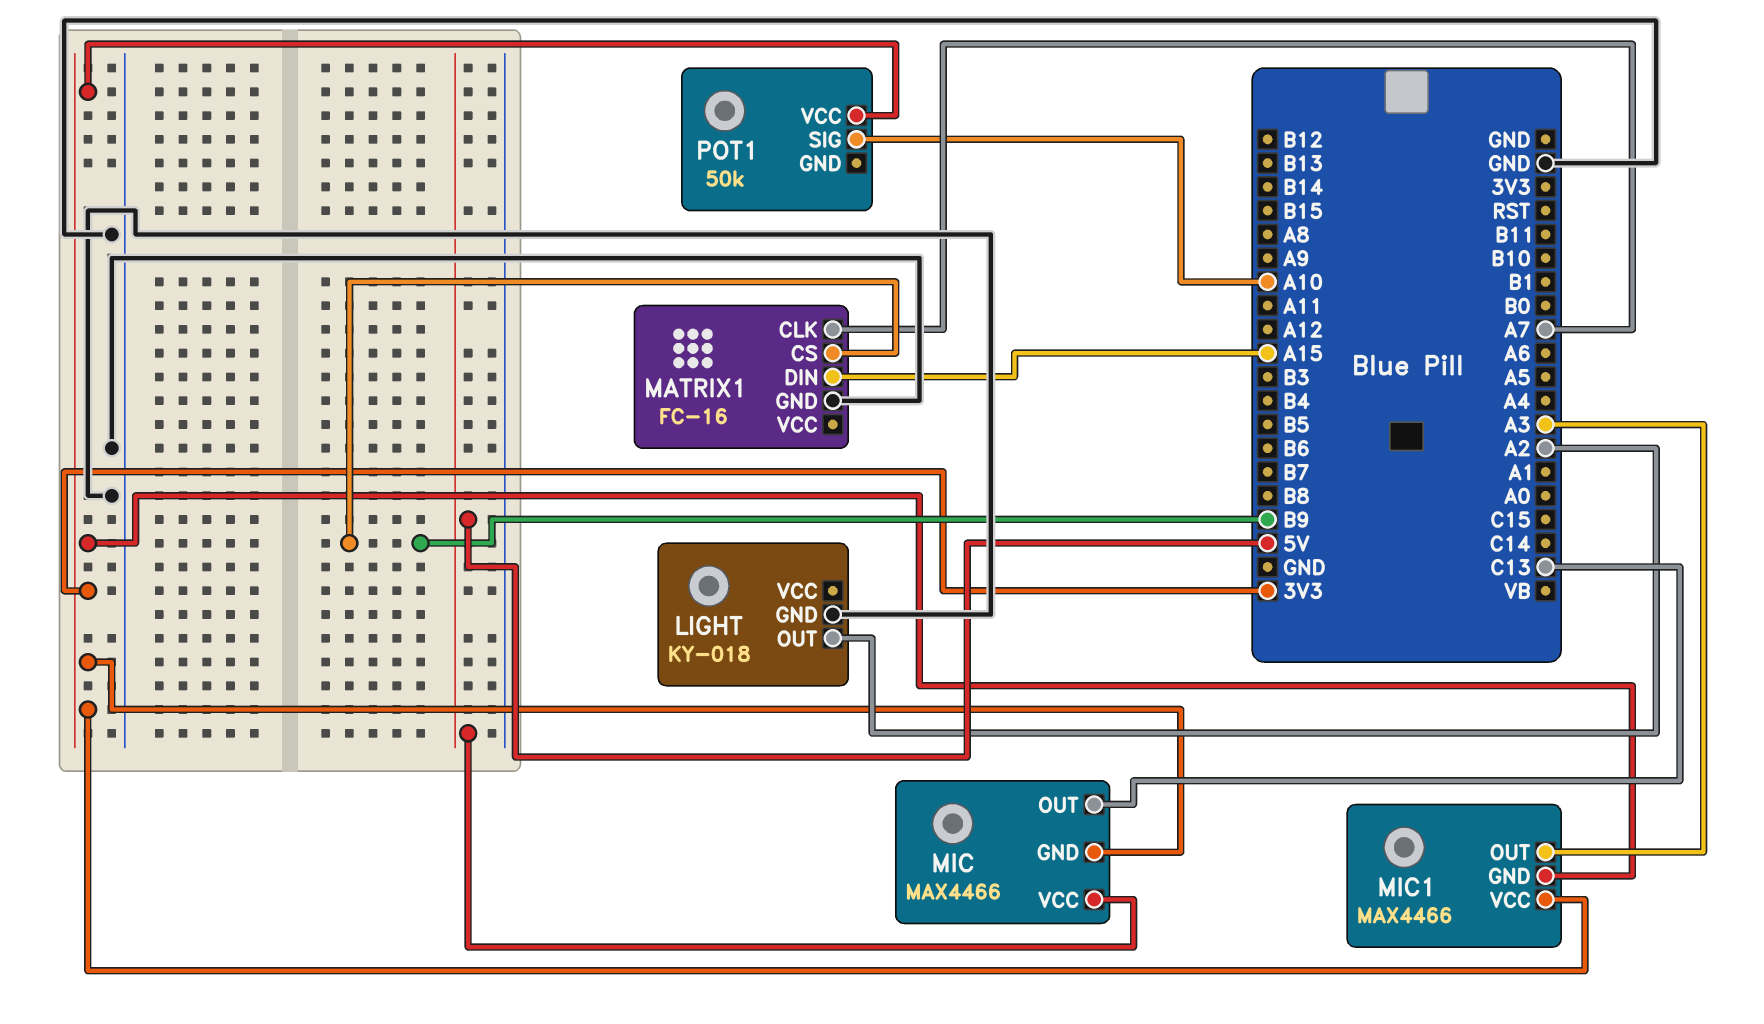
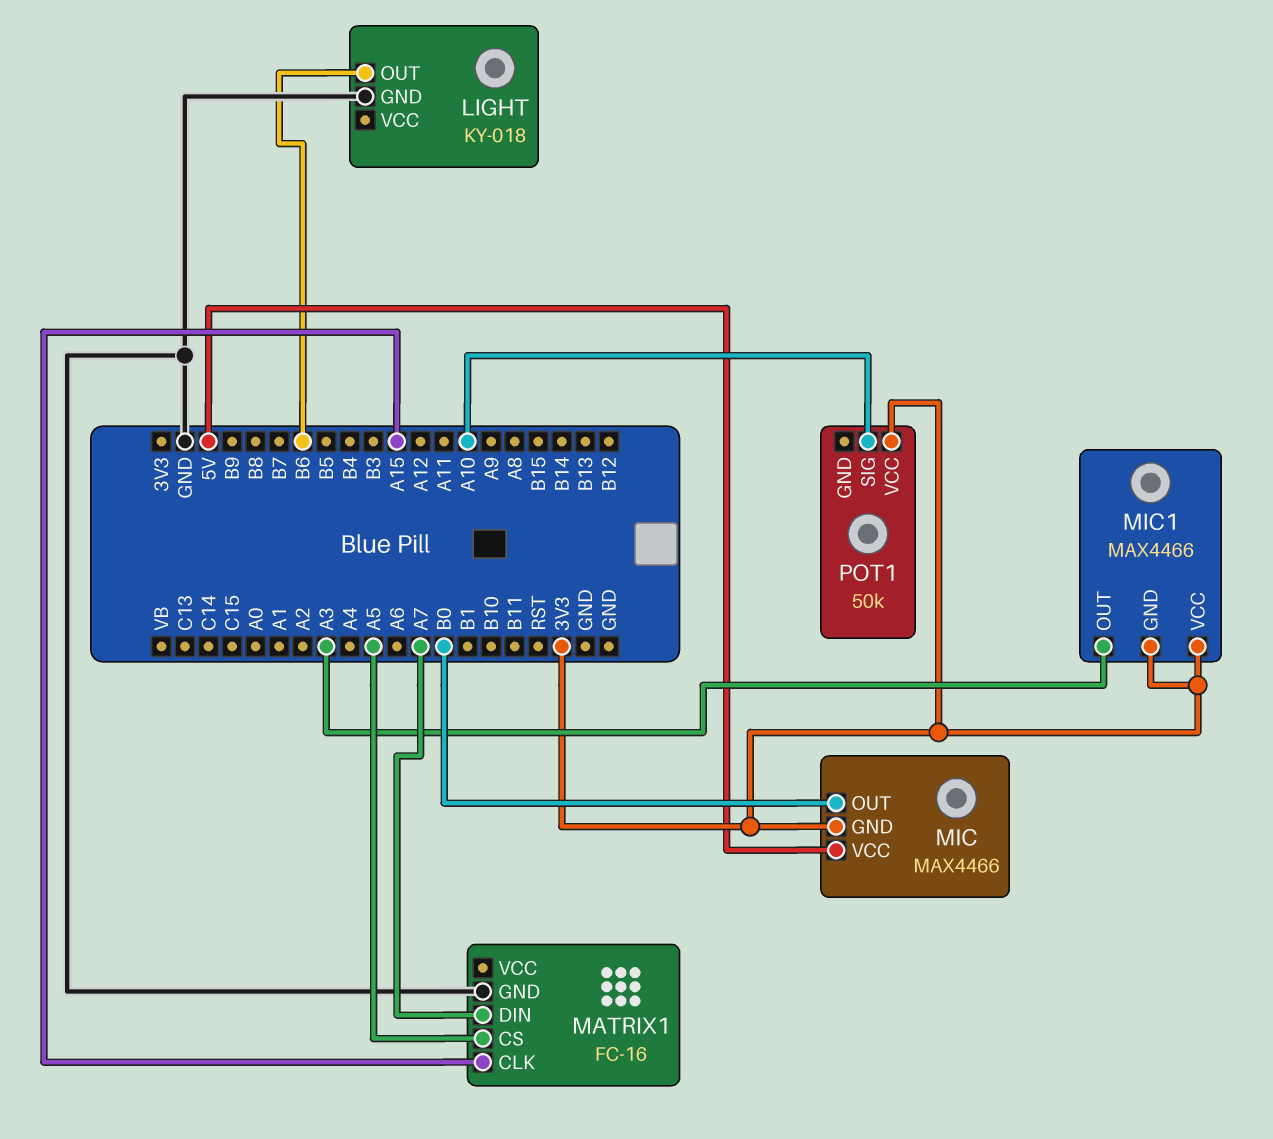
LIGHT pin OUT: A2 -> B6
MATRIX1 pin CLK: A7 -> A15
MATRIX1 pin CS: B9 -> A5
MATRIX1 pin DIN: A15 -> A7
MIC pin OUT: C13 -> B0

